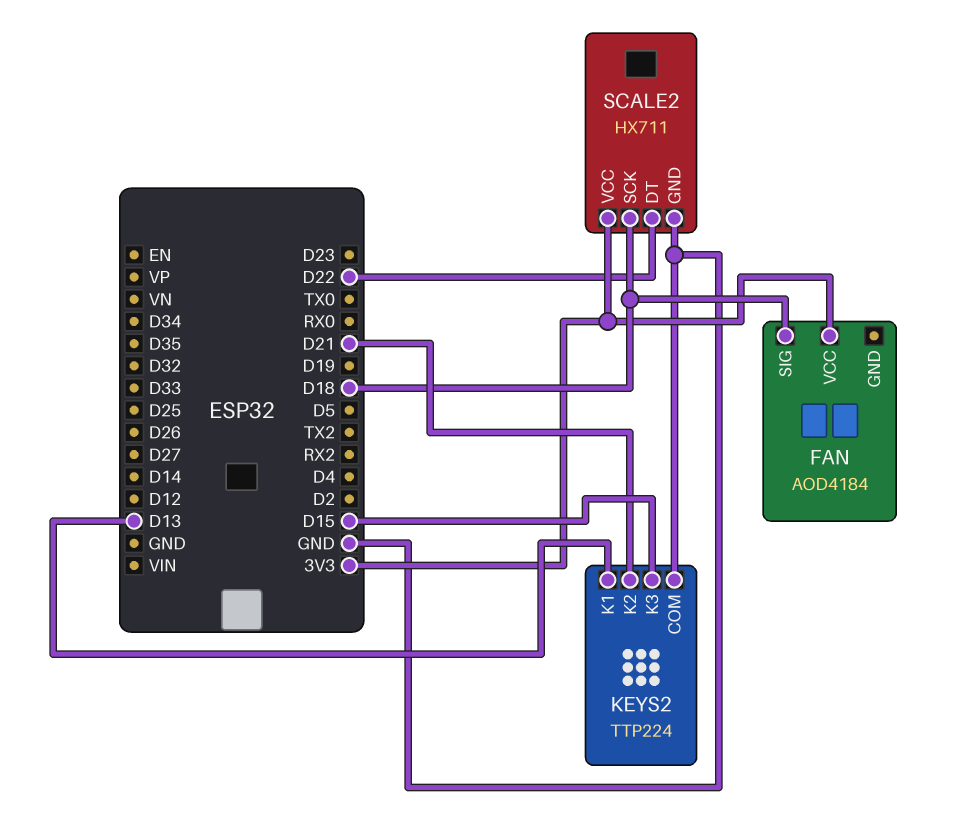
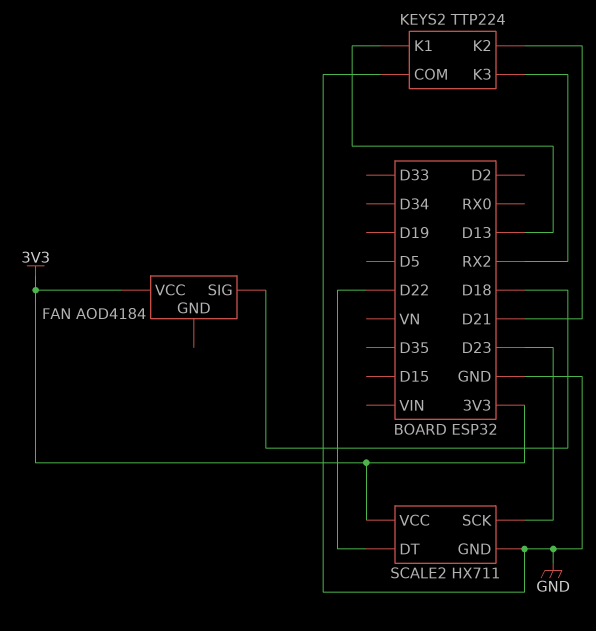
KEYS2 pin K3: D15 -> RX2
SCALE2 pin SCK: D18 -> D23

